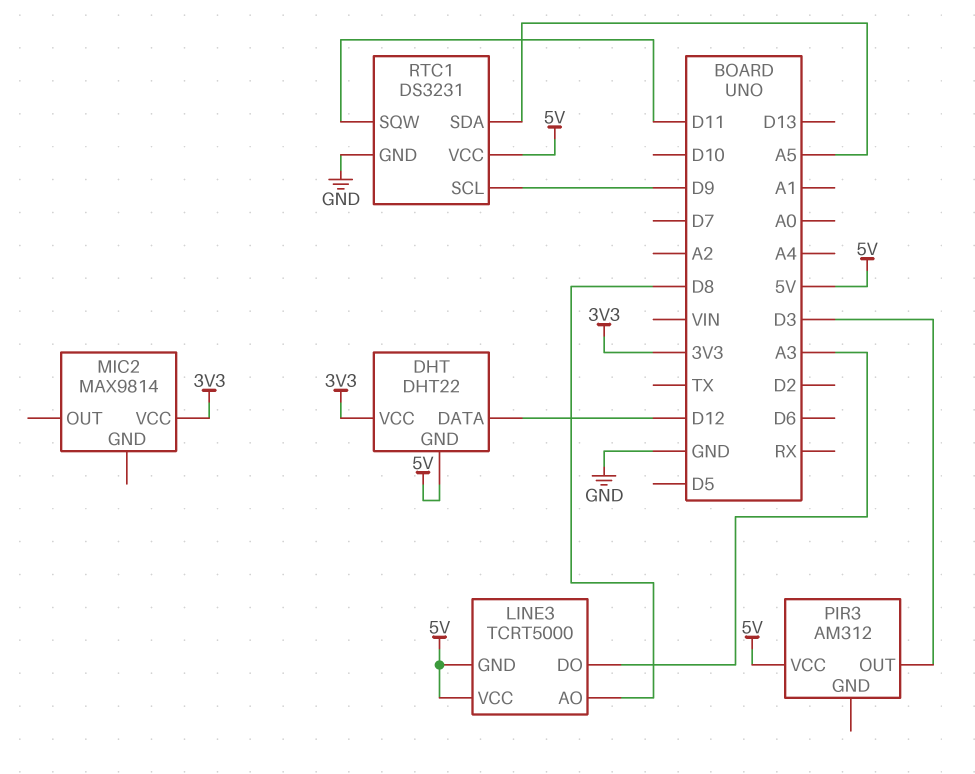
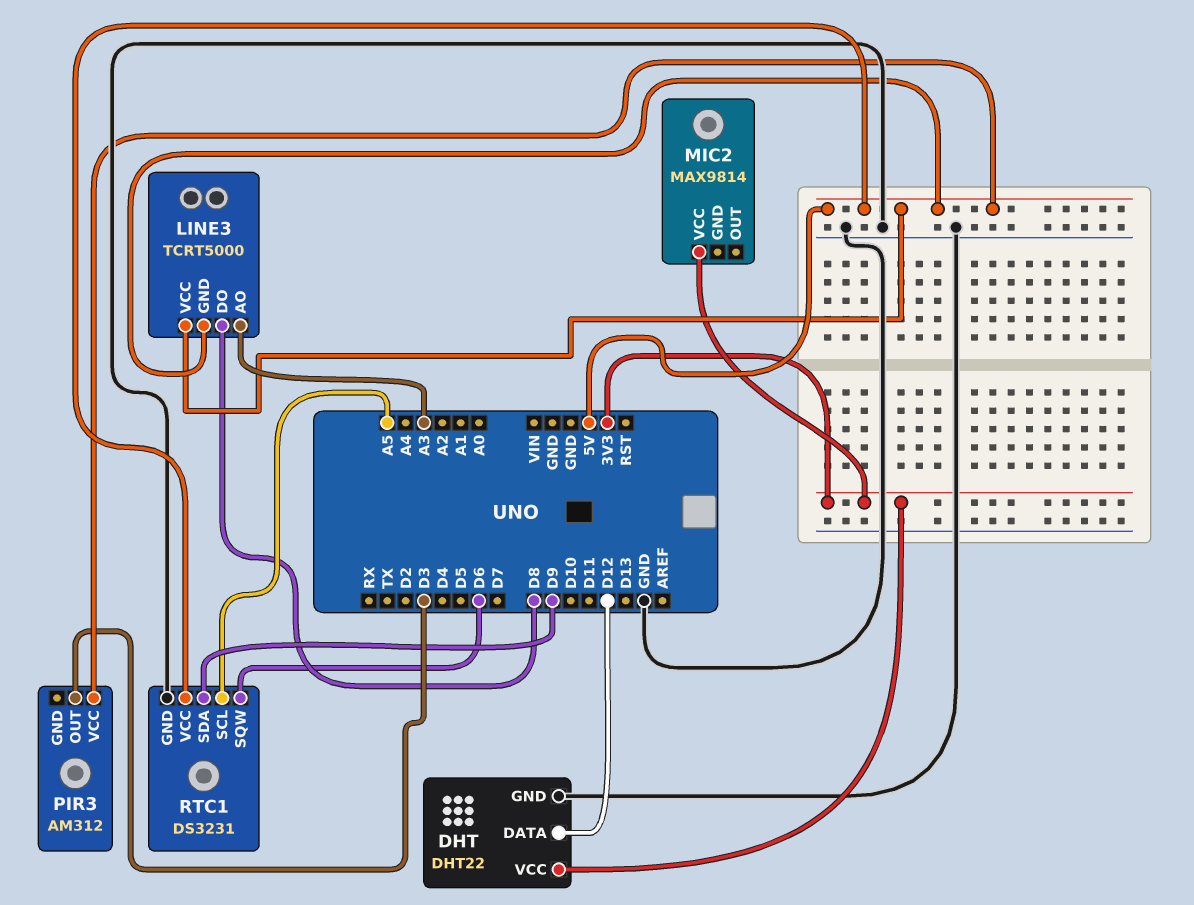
DHT pin GND: 5V -> GND
LINE3 pin AO: D8 -> A3
LINE3 pin DO: A3 -> D8
RTC1 pin SCL: D9 -> A5
RTC1 pin SDA: A5 -> D9
RTC1 pin SQW: D11 -> D6

